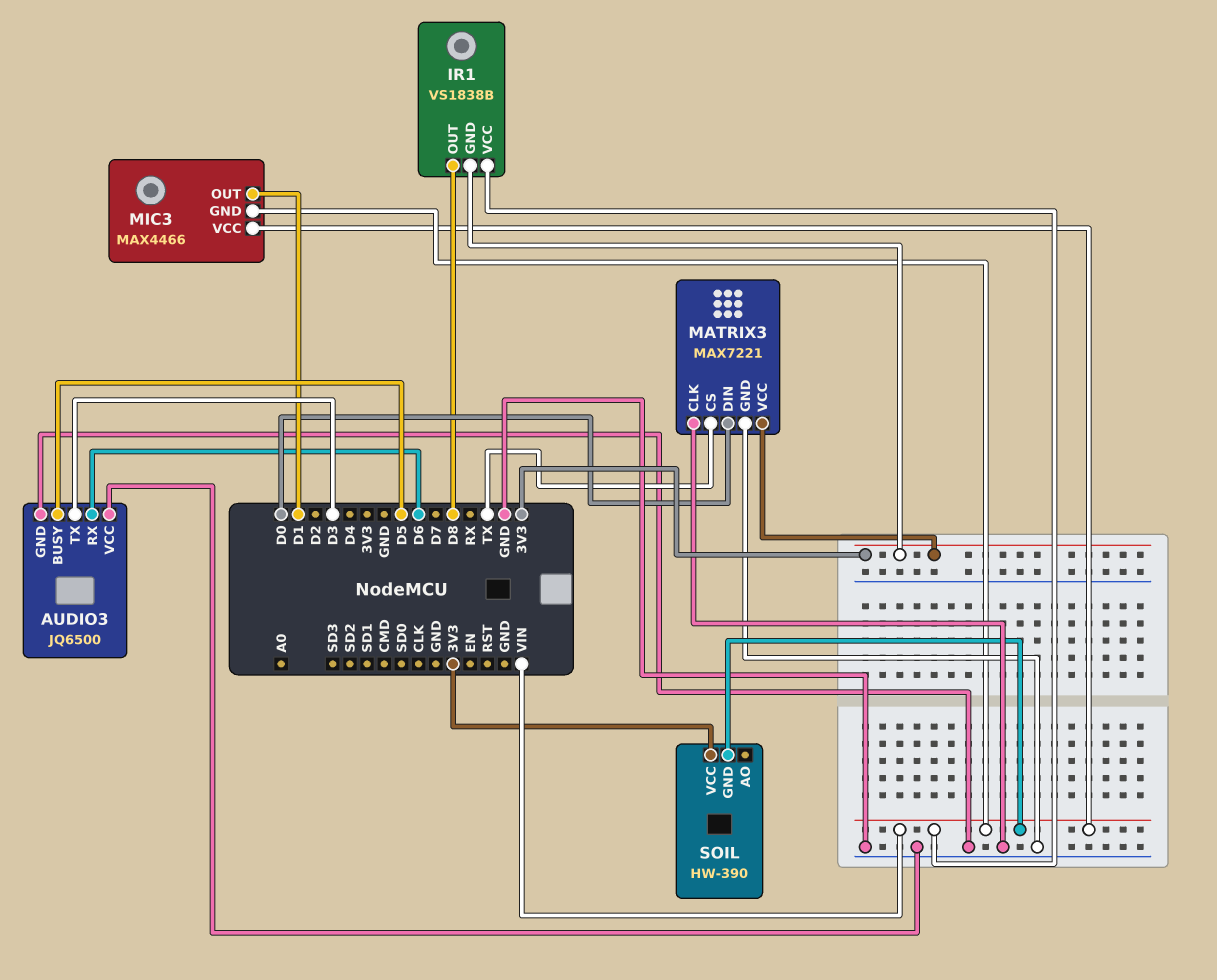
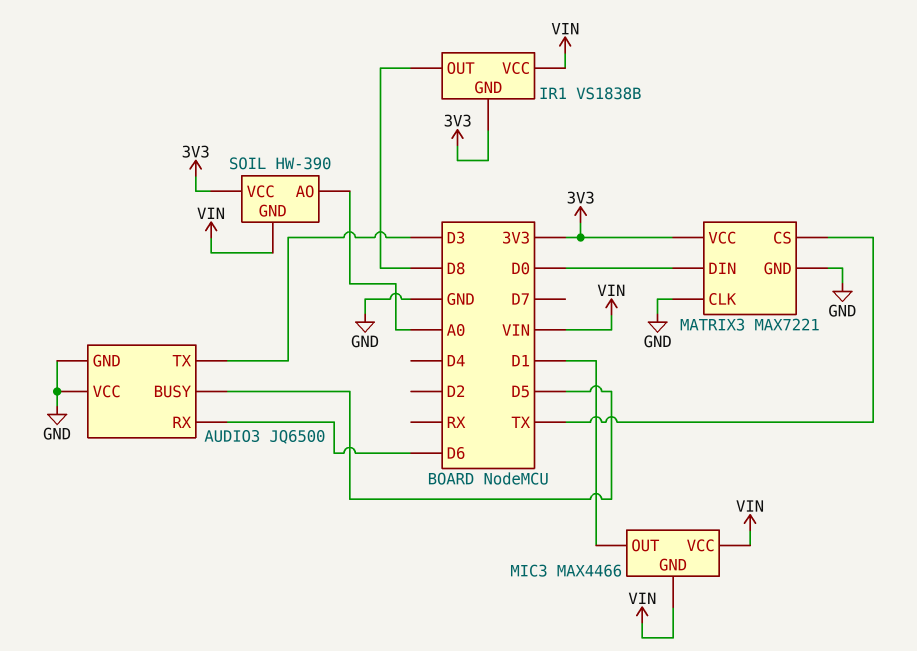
SOIL pin AO: none -> A0

